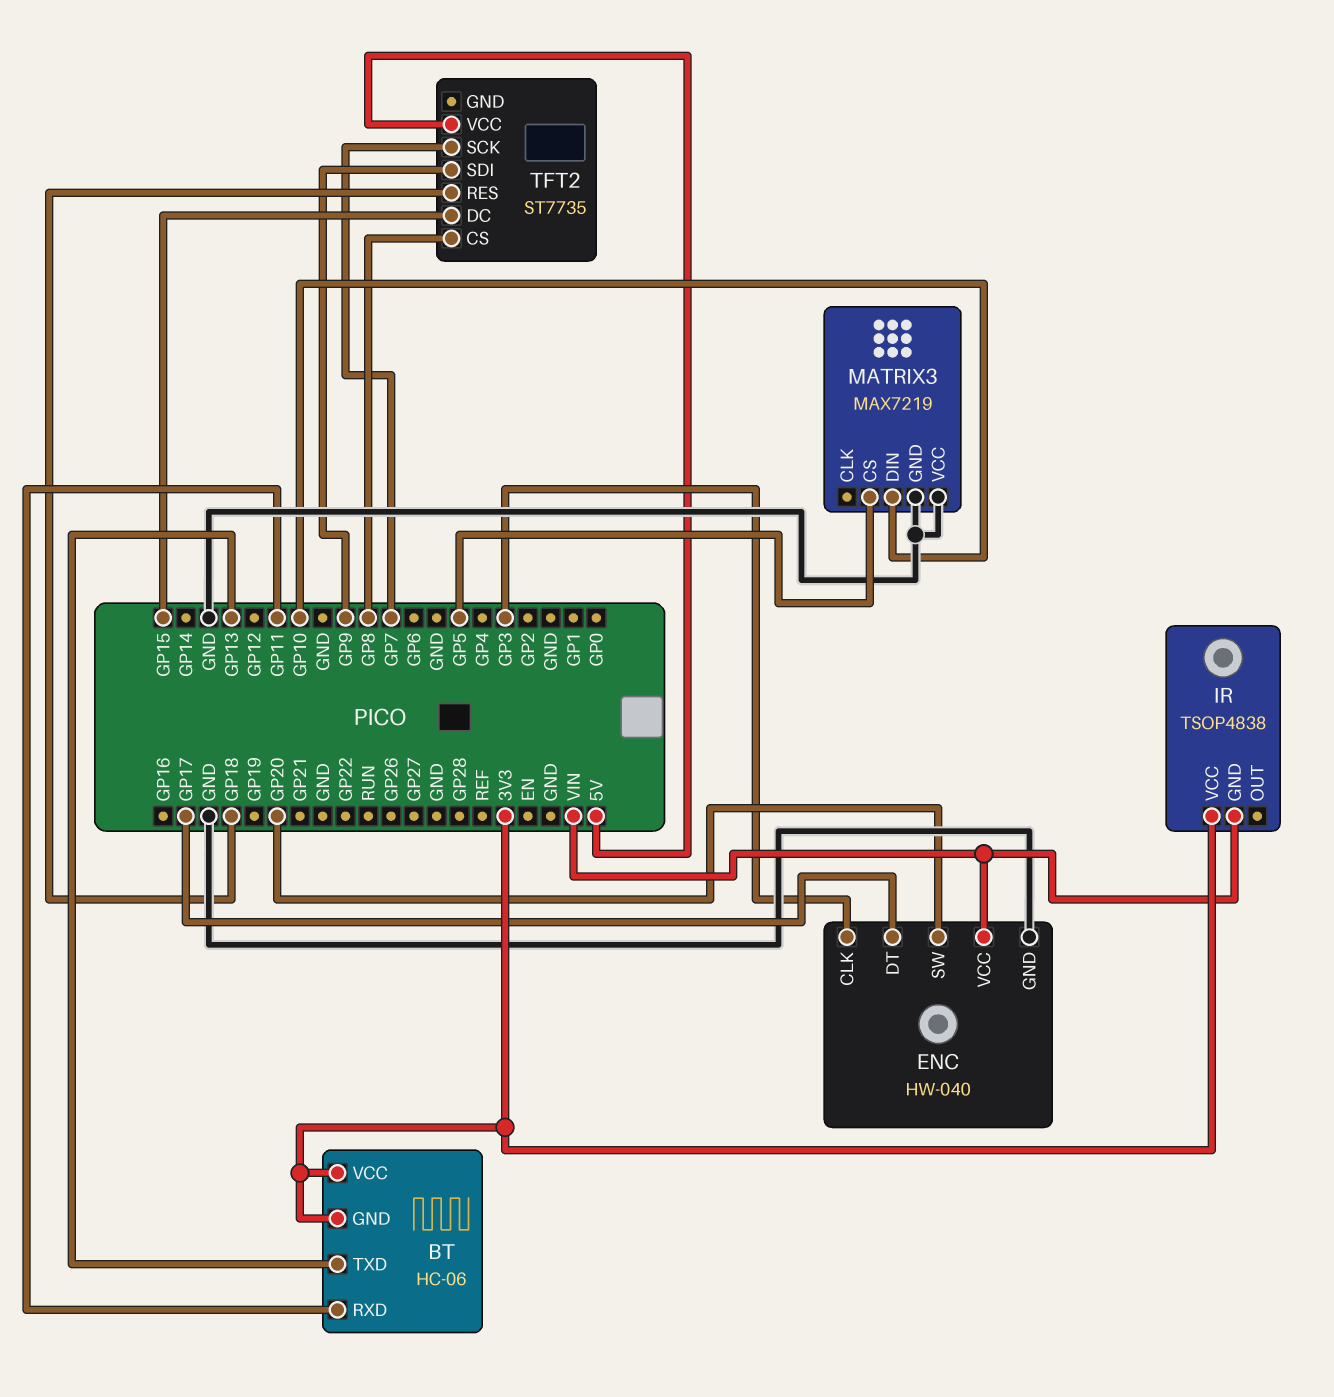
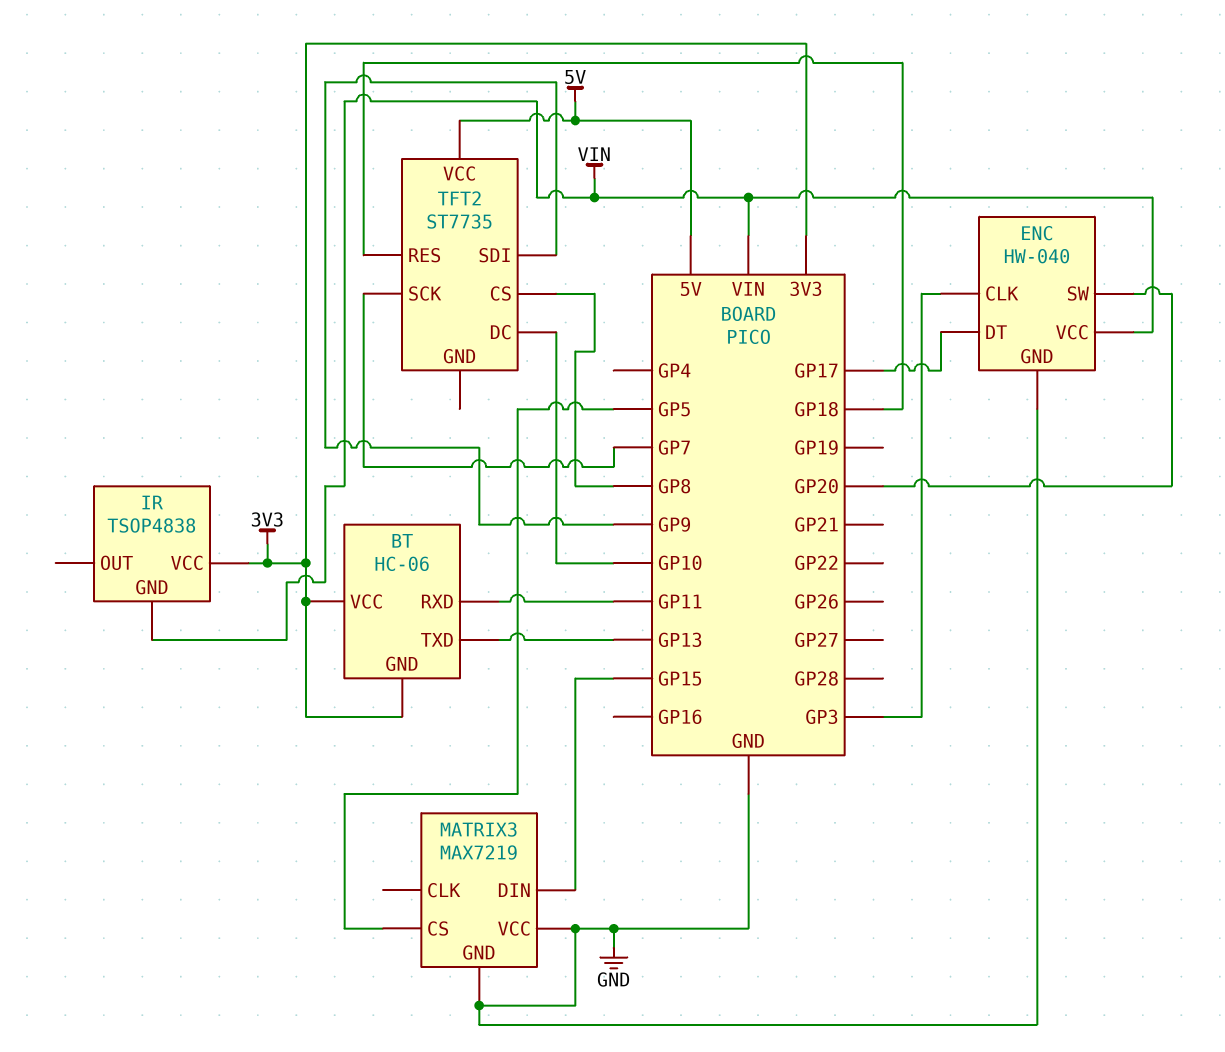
MATRIX3 pin DIN: GP10 -> GP15
TFT2 pin DC: GP15 -> GP10

